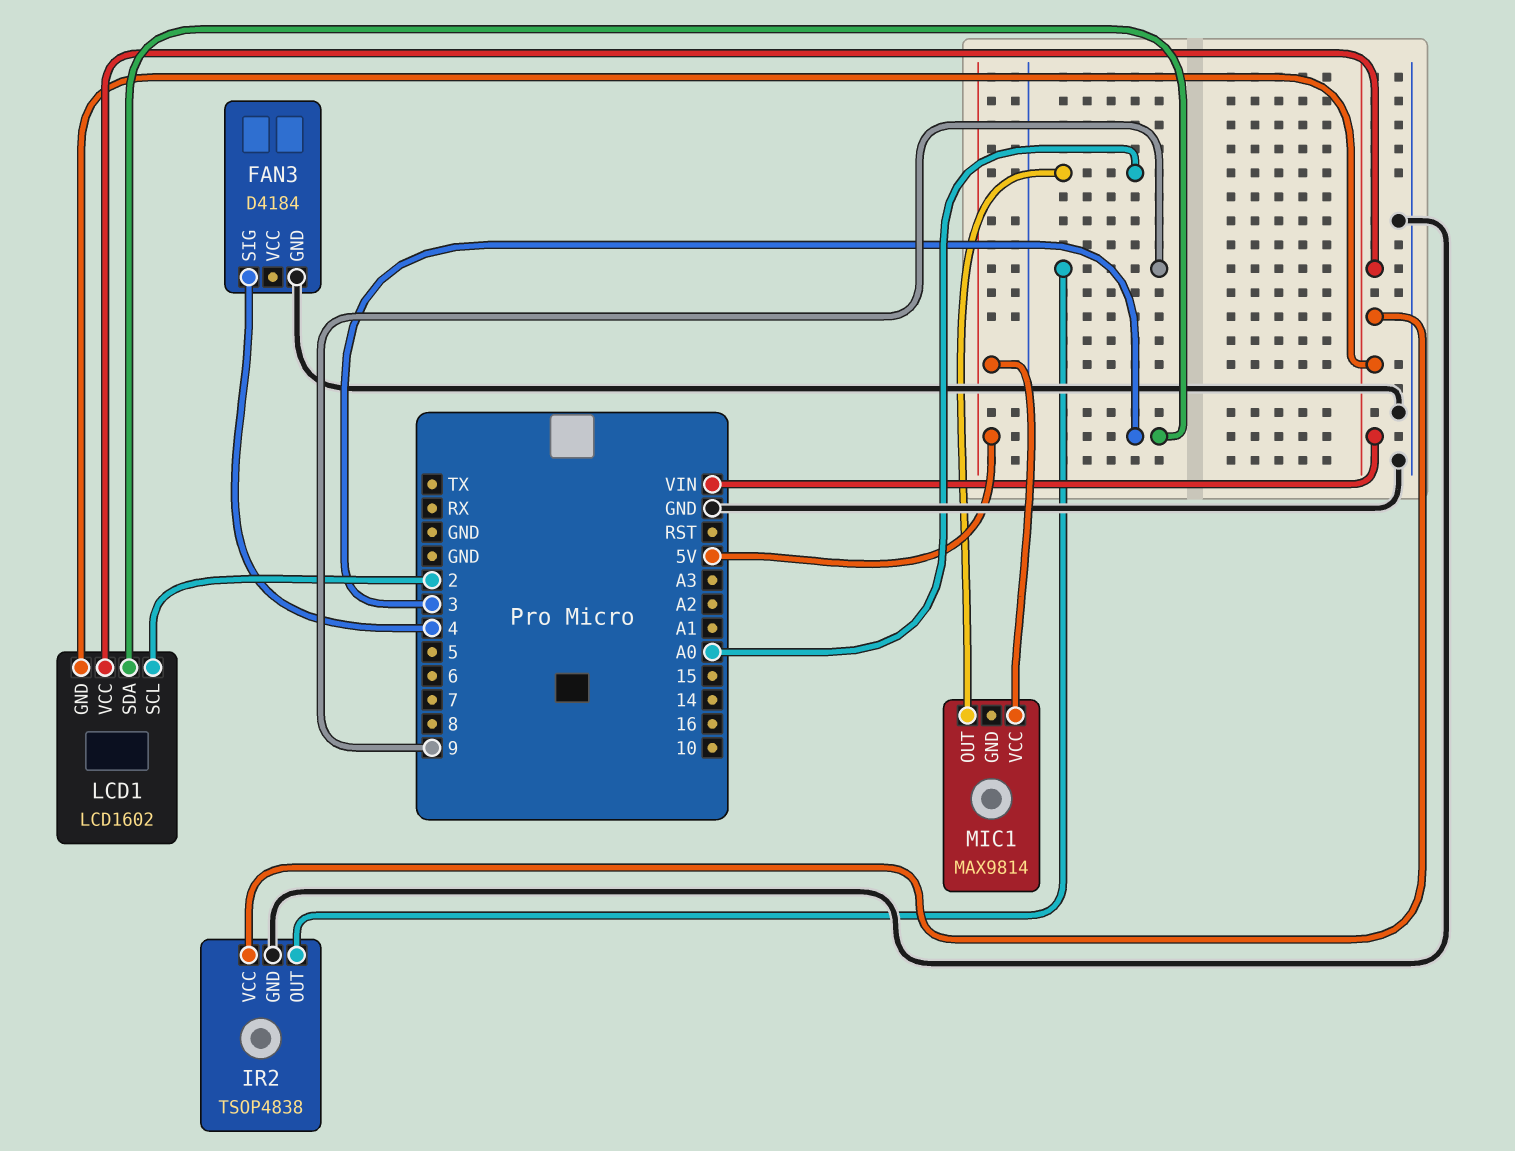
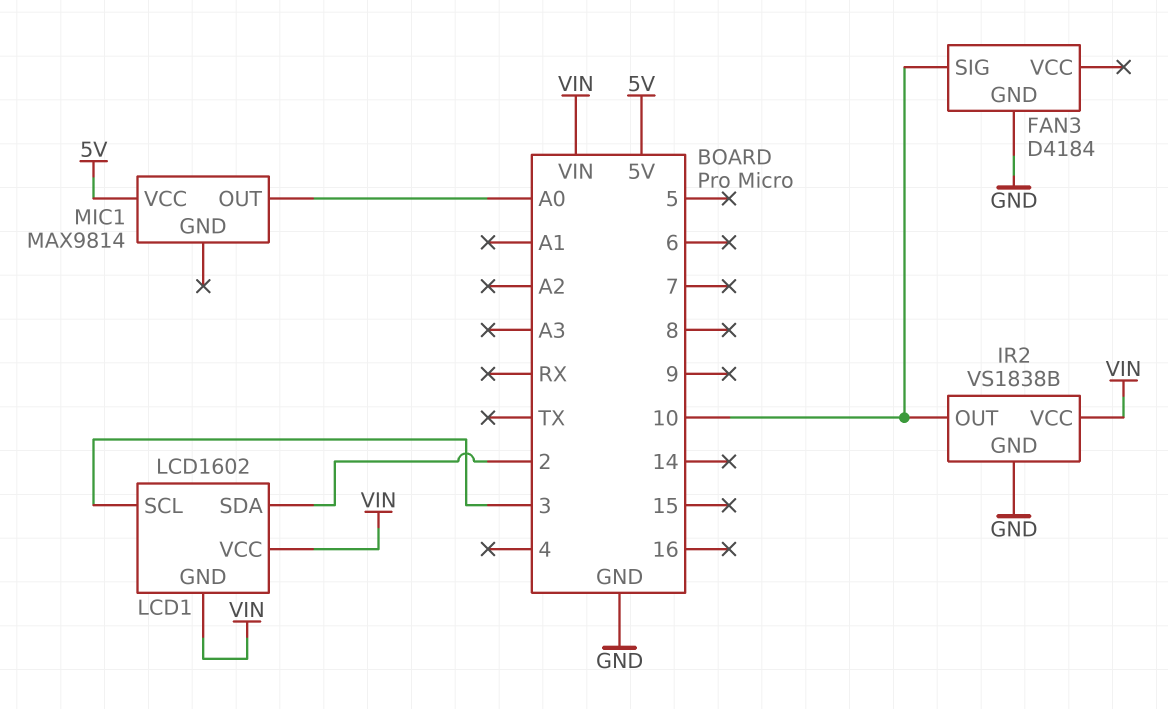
FAN3 pin SIG: 4 -> 10
IR2: TSOP4838 -> VS1838B
IR2 pin OUT: 9 -> 10
LCD1 pin SCL: 2 -> 3
LCD1 pin SDA: 3 -> 2

